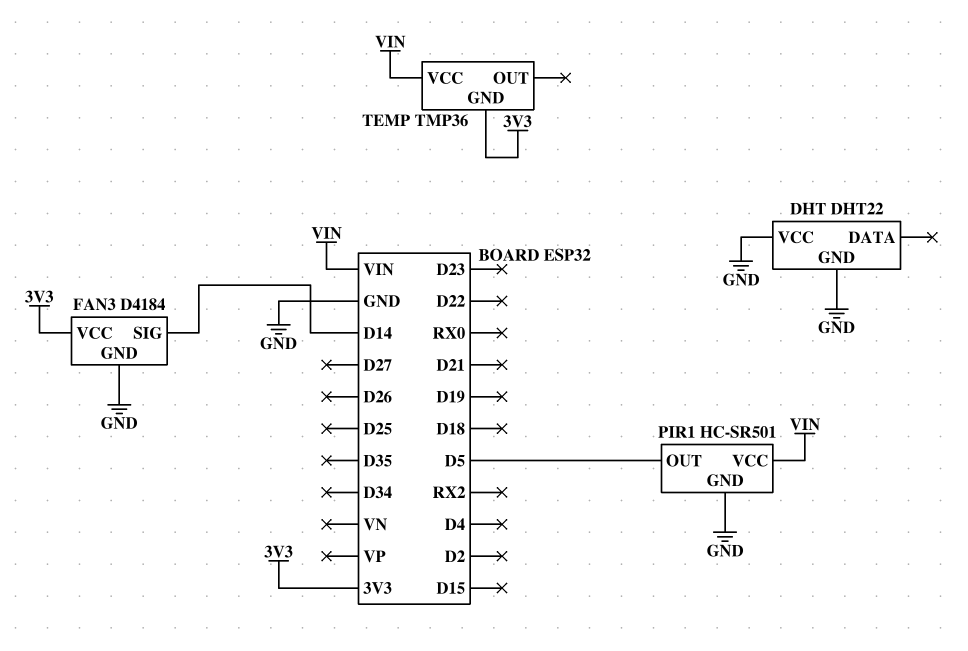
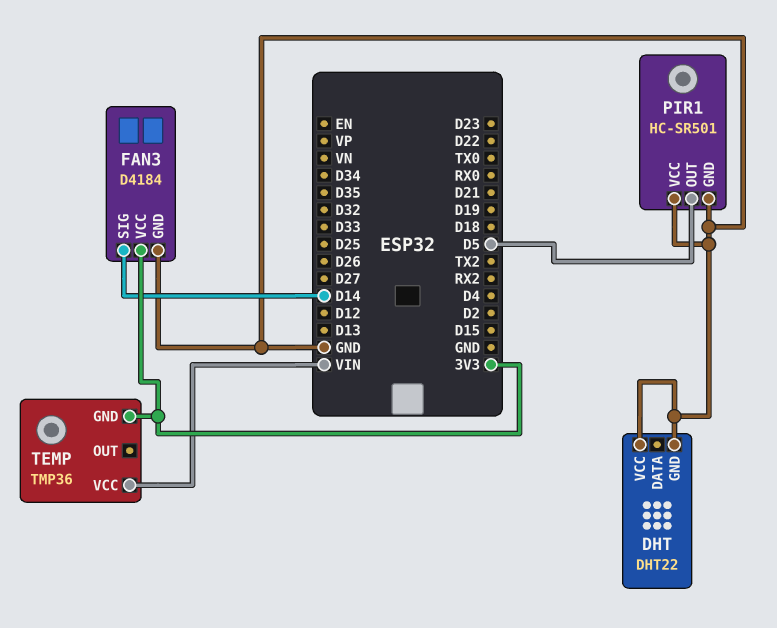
PIR1 pin VCC: VIN -> GND

